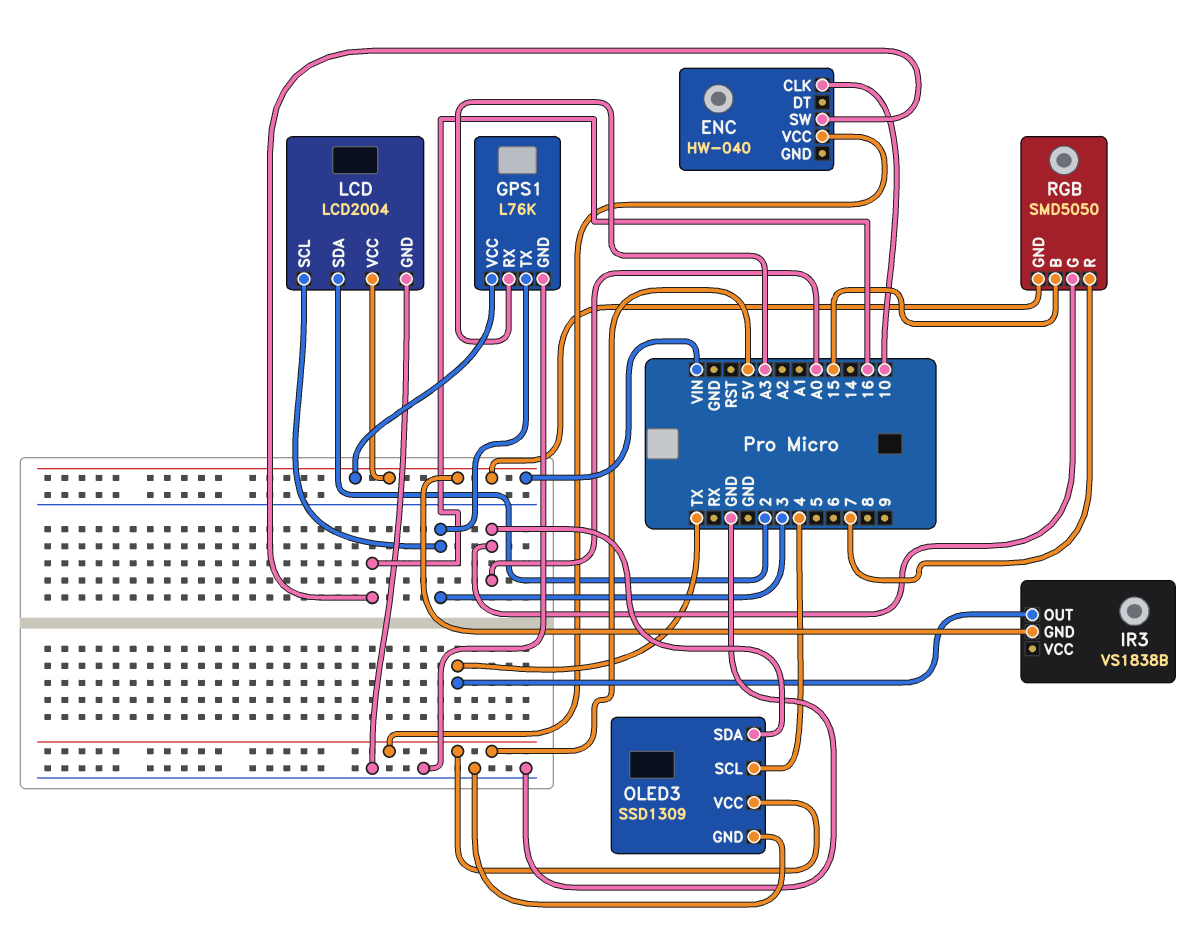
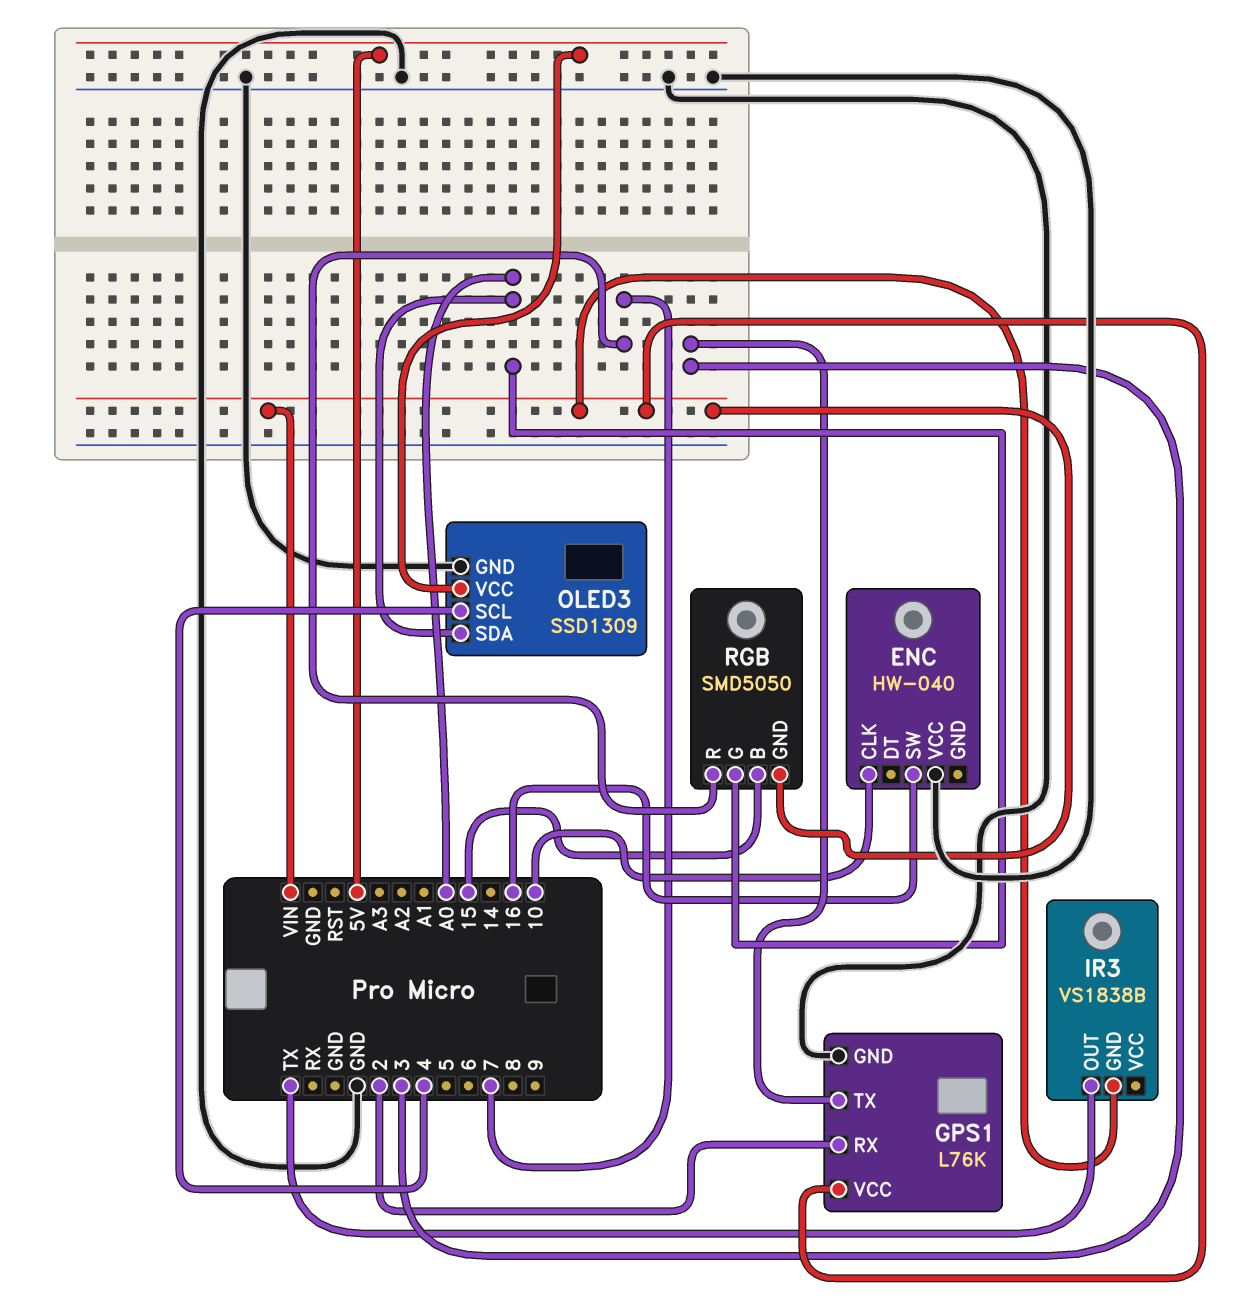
ENC pin VCC: 5V -> GND
GPS1 pin RX: A3 -> 2
LCD: LCD2004 -> none
LCD pin GND: GND -> none
LCD pin SCL: 3 -> none
LCD pin SDA: 2 -> none
LCD pin VCC: VIN -> none

